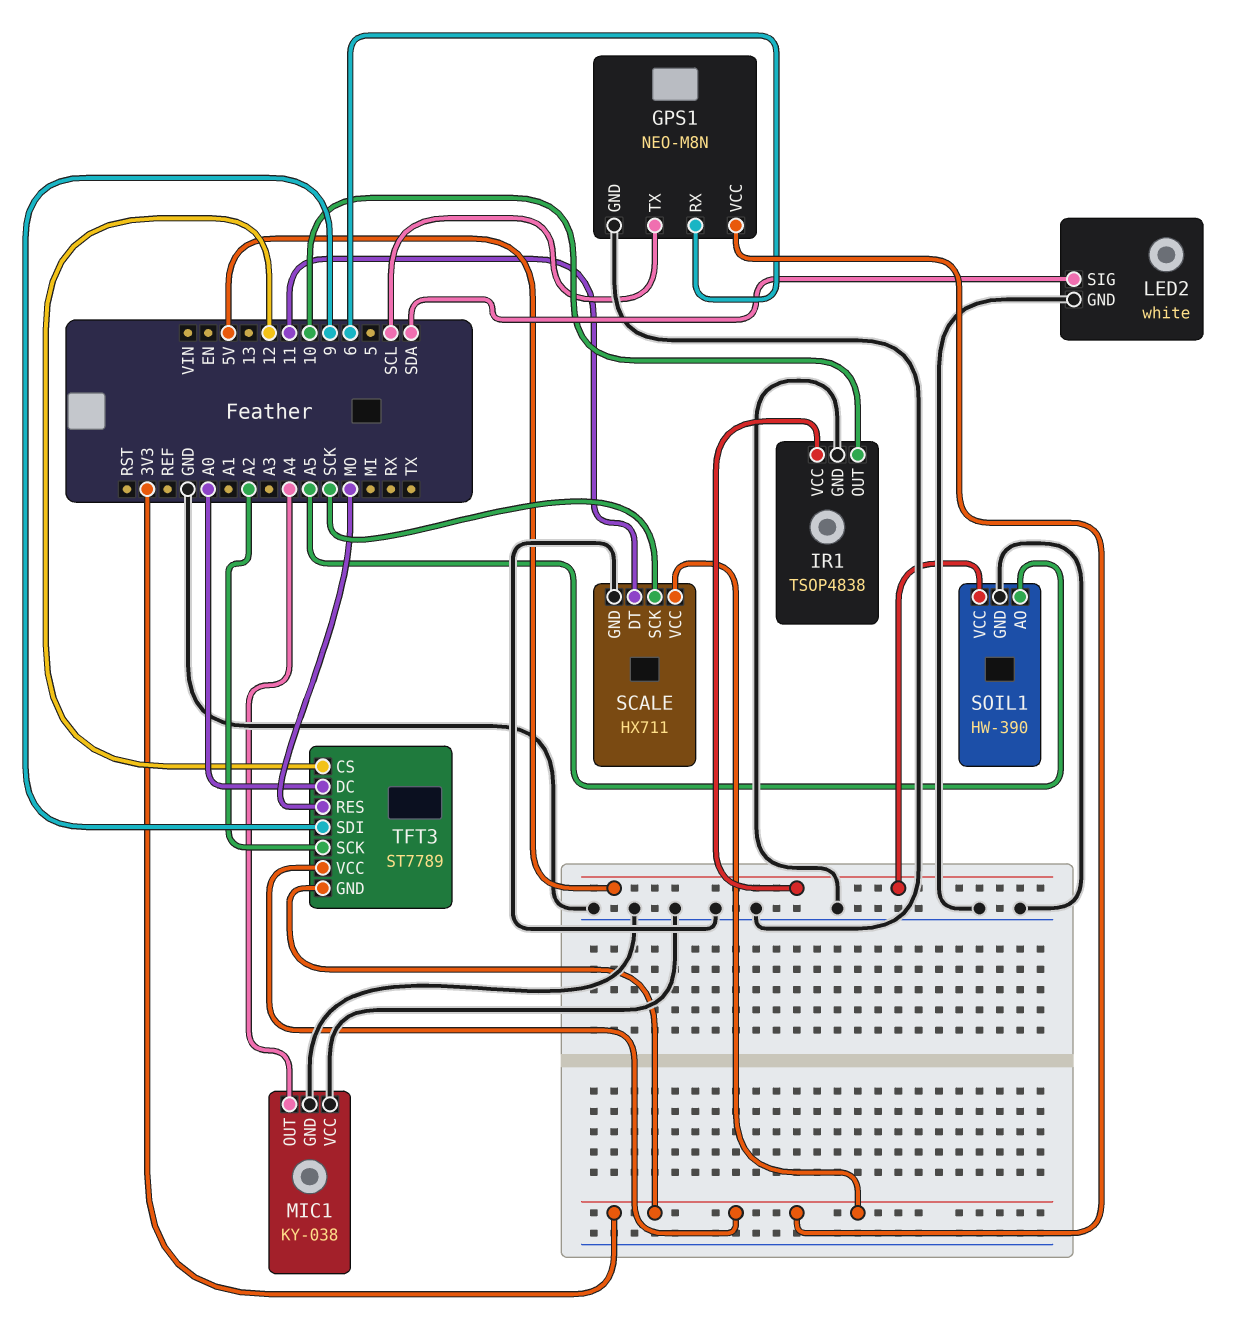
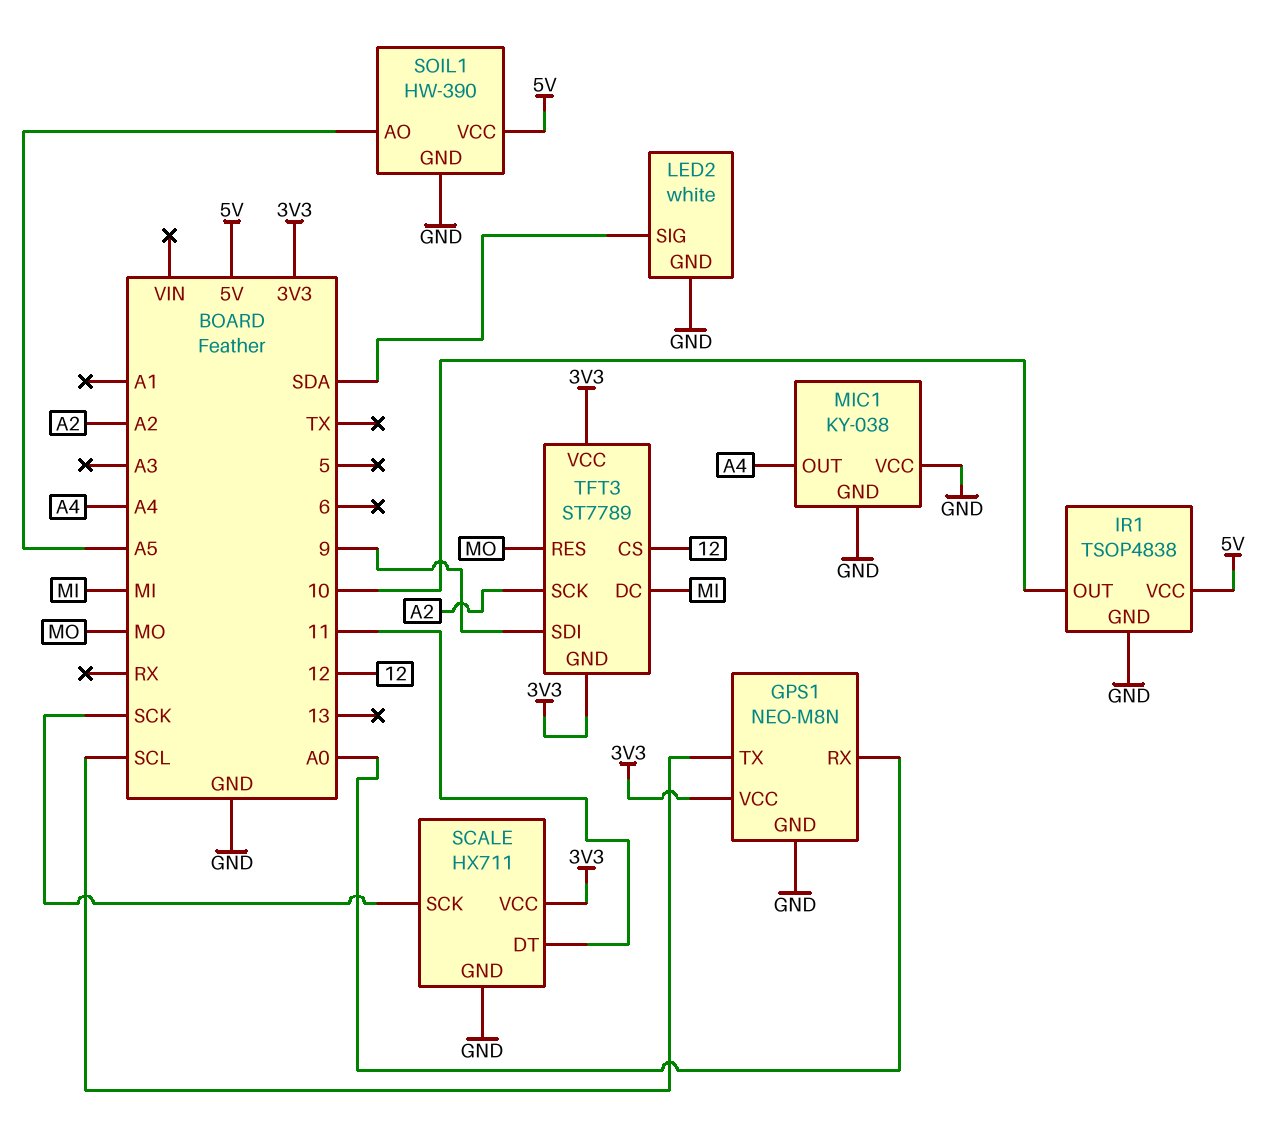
GPS1 pin RX: 6 -> A0
TFT3 pin DC: A0 -> MI

